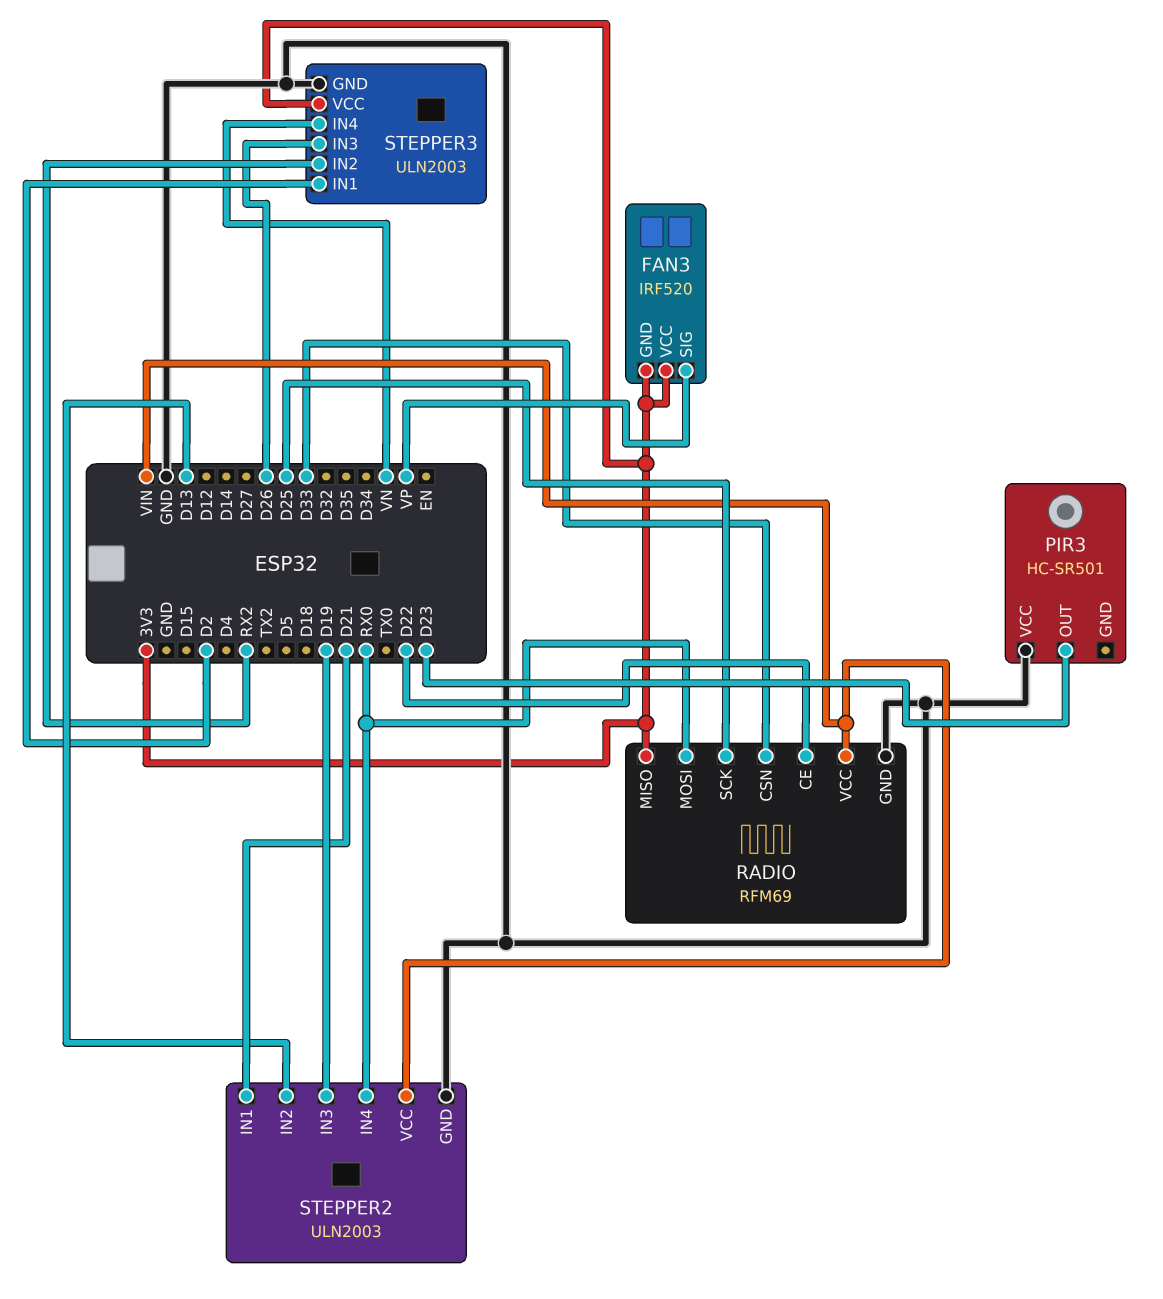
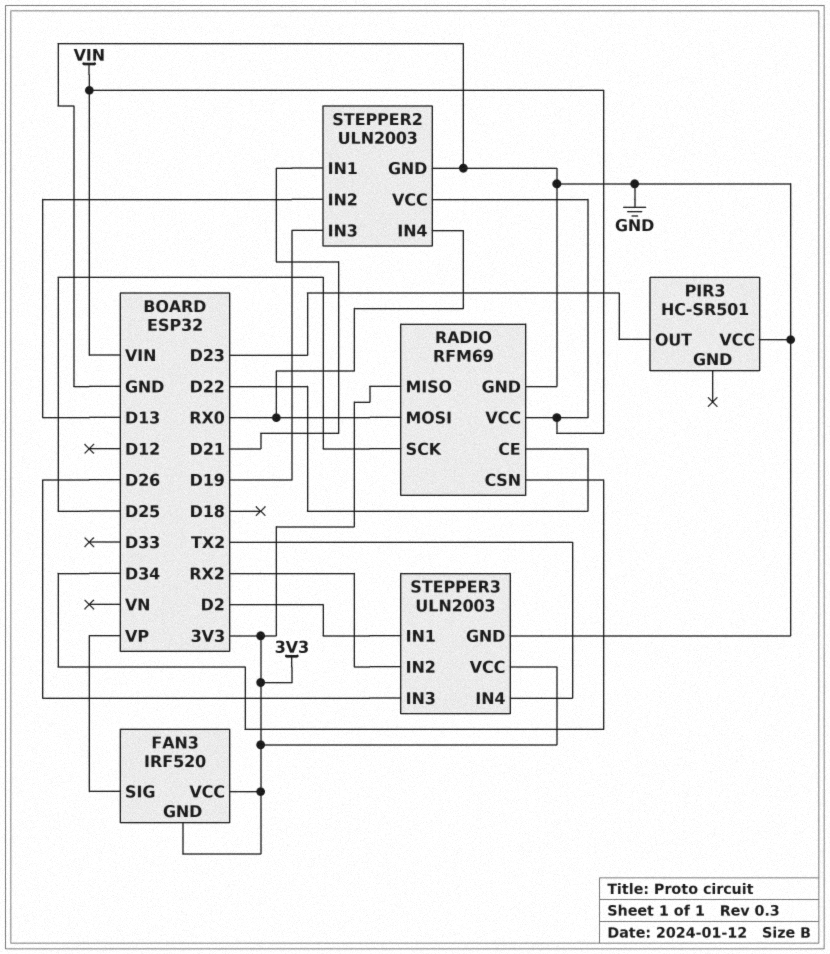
RADIO pin CSN: D33 -> D34
STEPPER3 pin IN4: VN -> TX2

